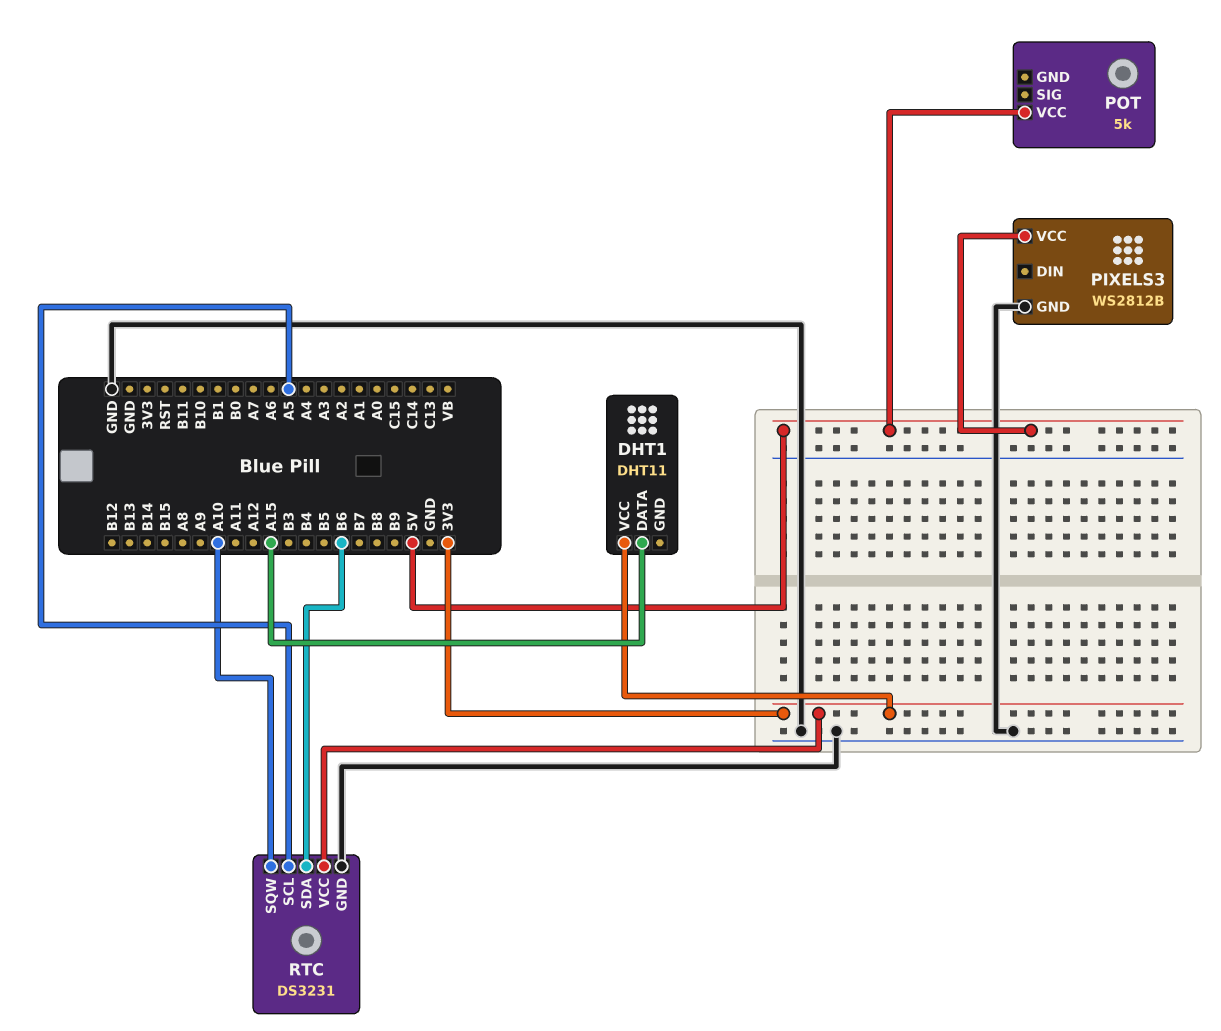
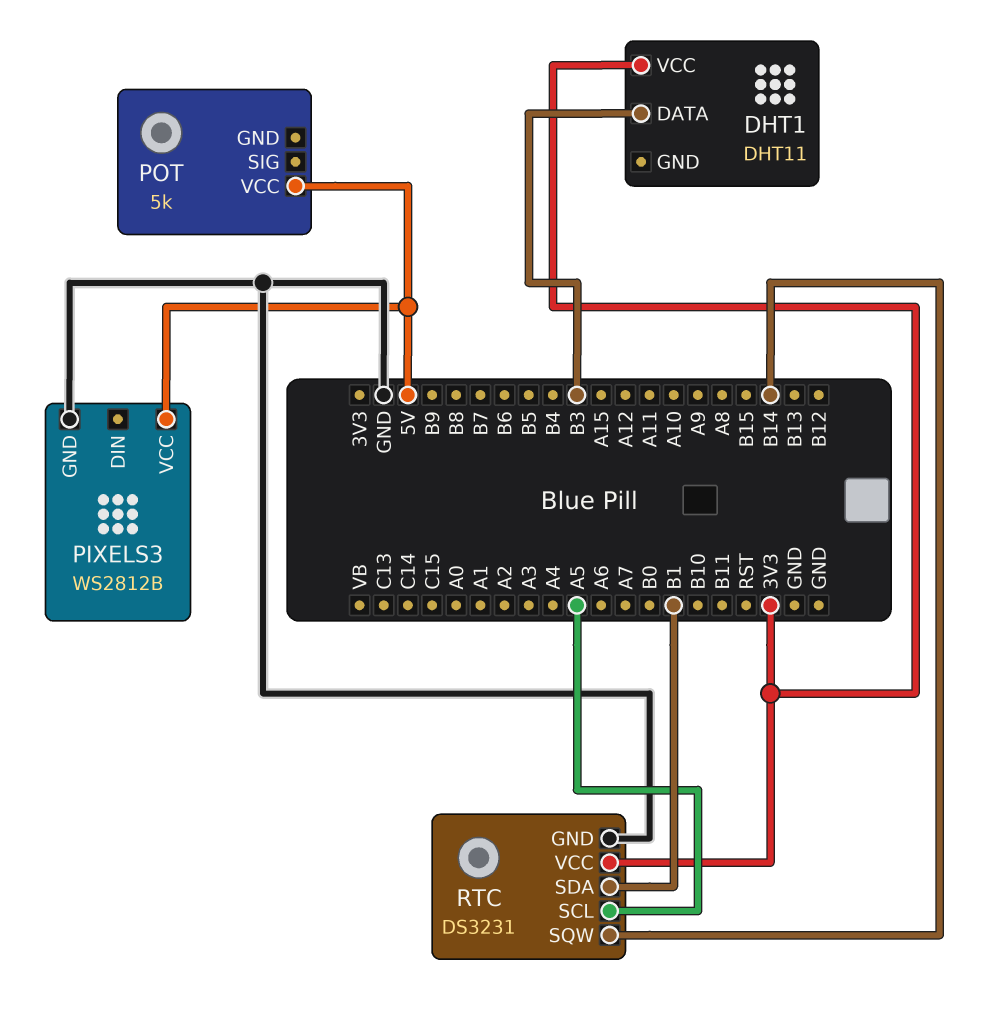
DHT1 pin DATA: A15 -> B3
RTC pin SDA: B6 -> B1
RTC pin SQW: A10 -> B14

